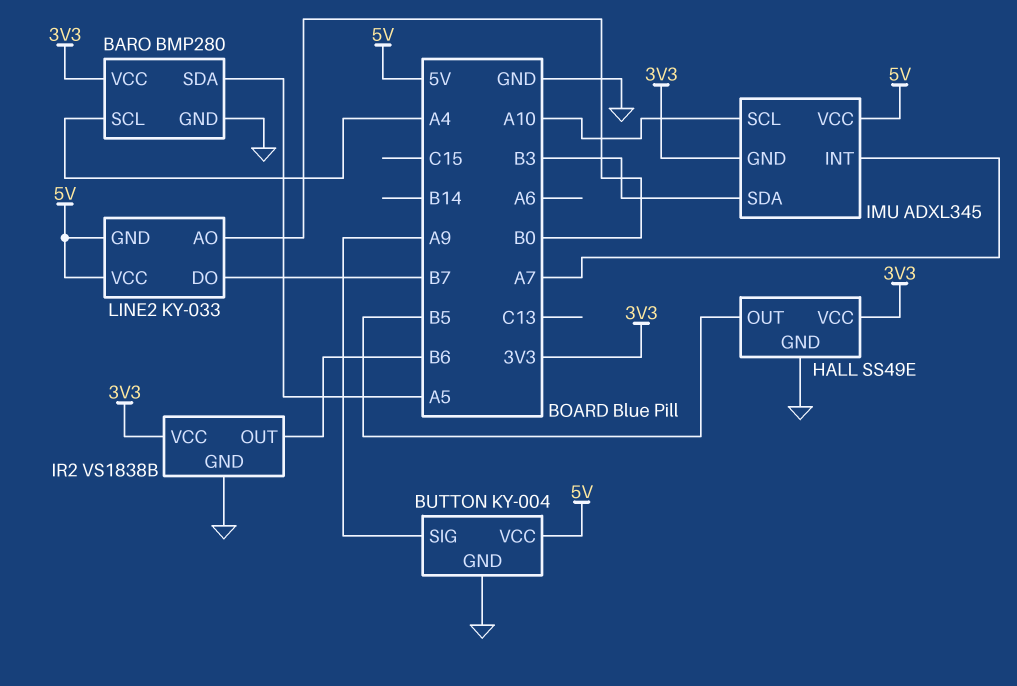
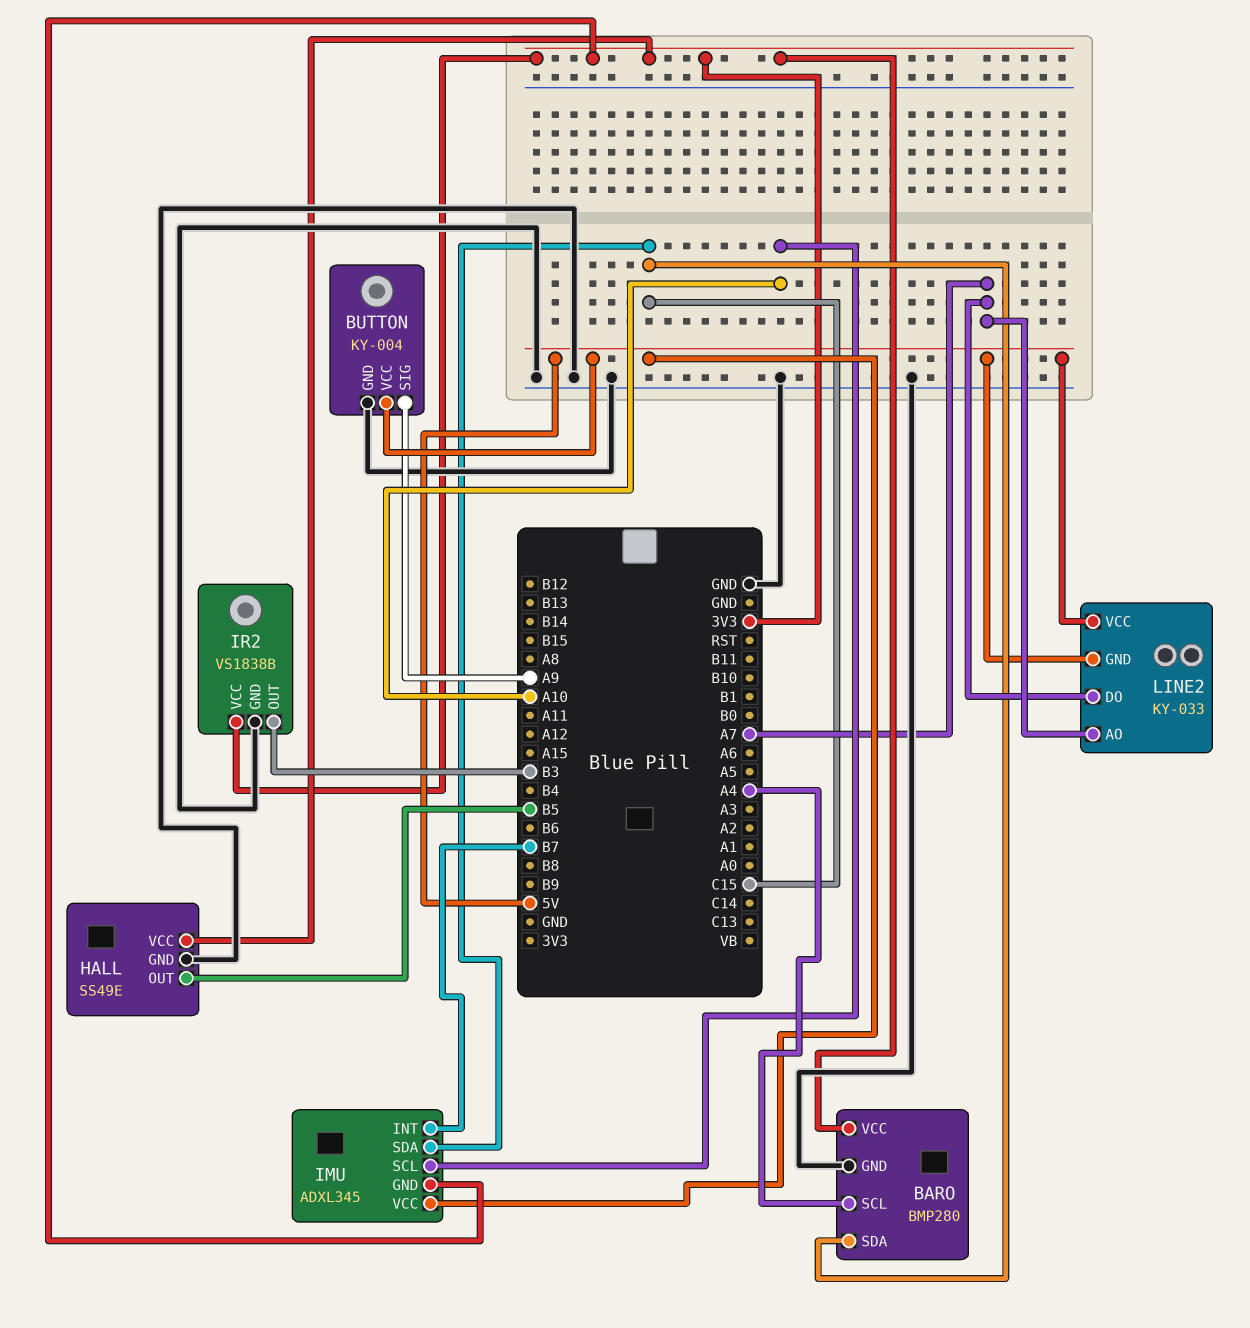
BARO pin SDA: A5 -> C15
IMU pin INT: A7 -> B7
IMU pin SDA: B3 -> C15
IR2 pin OUT: B6 -> B3
LINE2 pin AO: B0 -> A7
LINE2 pin DO: B7 -> A7

